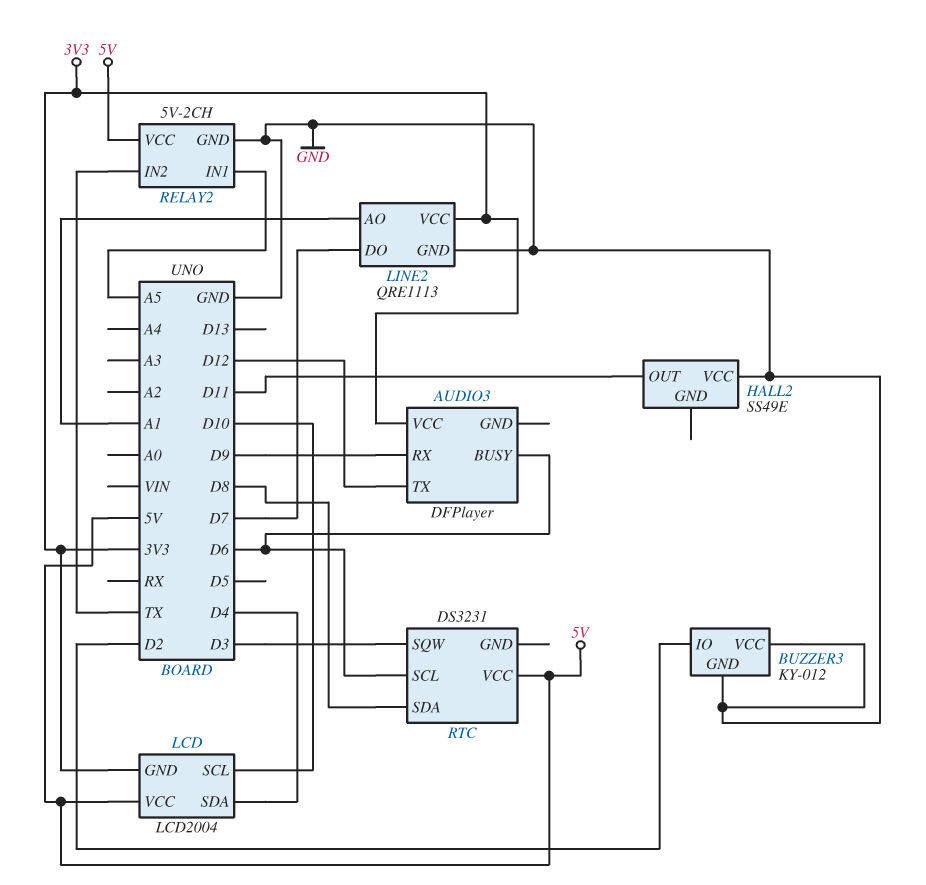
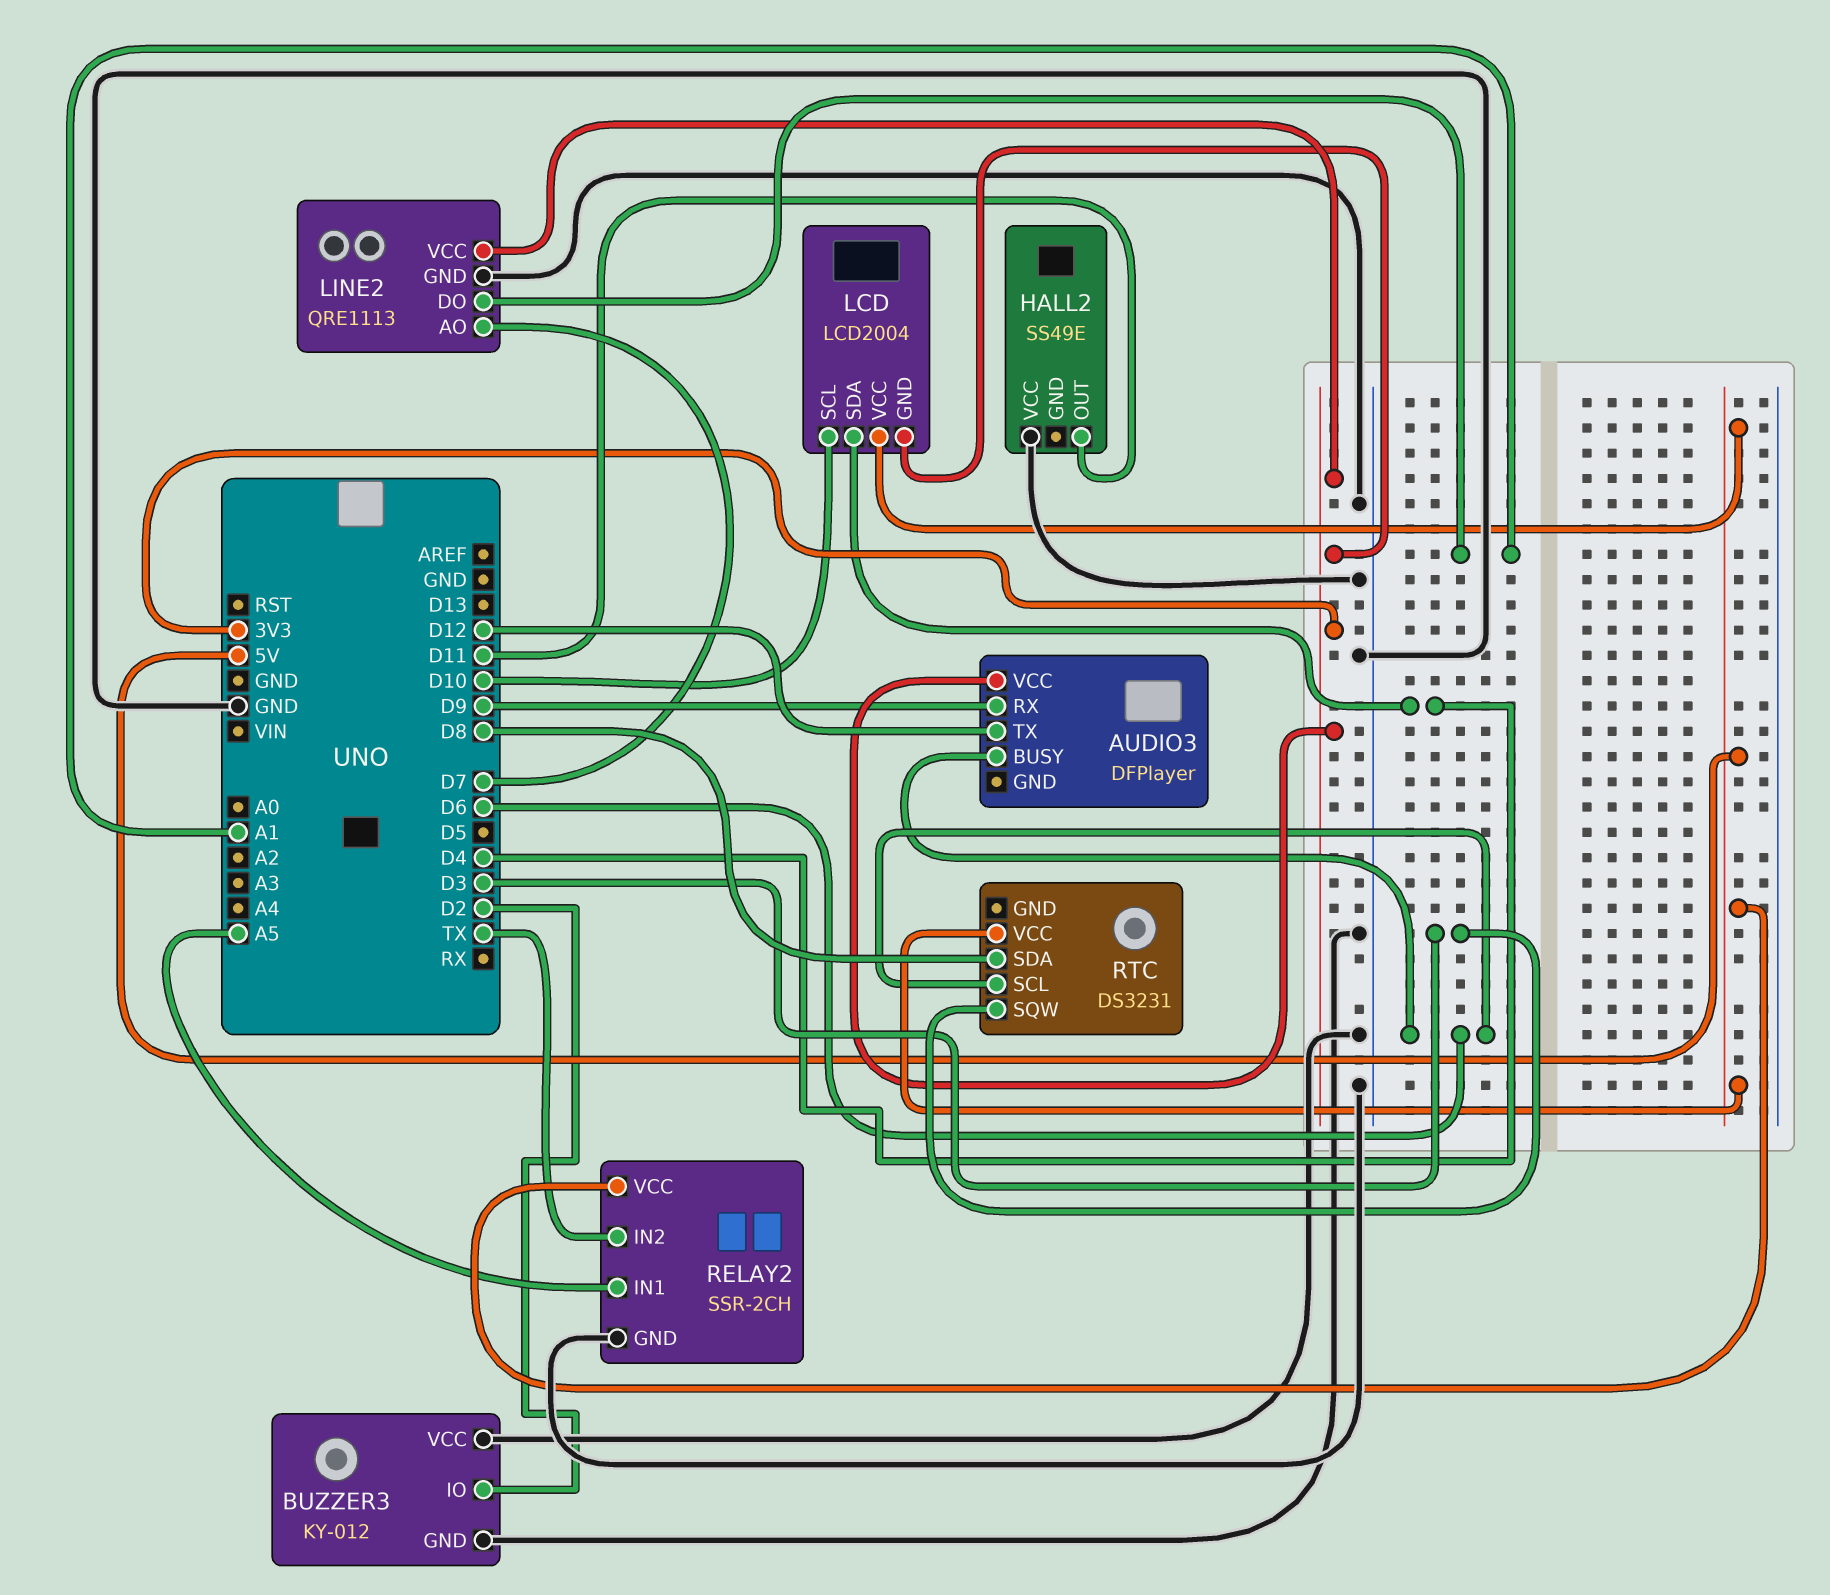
LINE2 pin AO: A1 -> D7
LINE2 pin DO: D7 -> A1
RELAY2: 5V-2CH -> SSR-2CH

